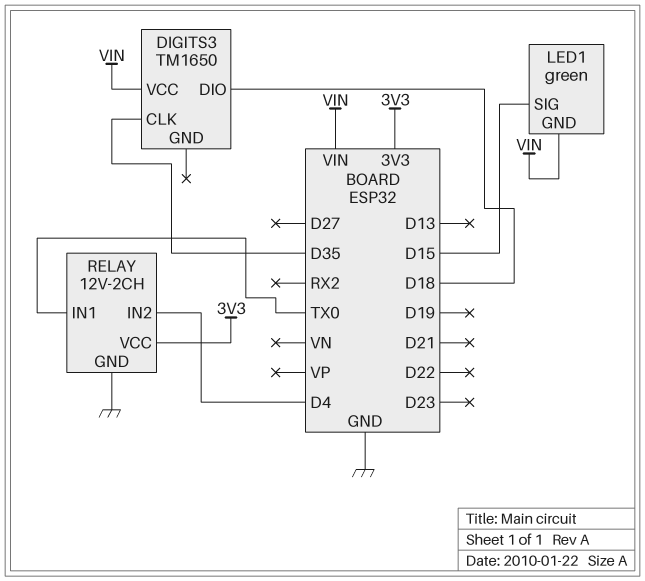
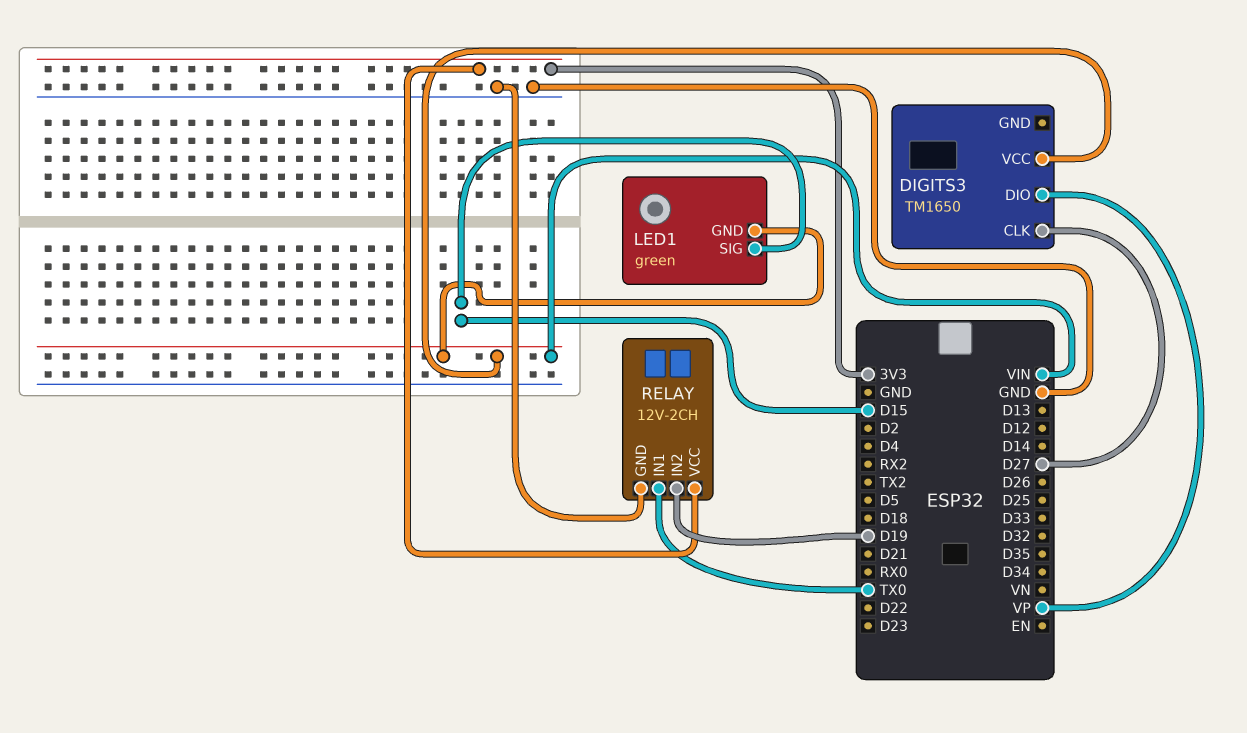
DIGITS3 pin CLK: D35 -> D27
DIGITS3 pin DIO: D18 -> VP
RELAY pin IN2: D4 -> D19

